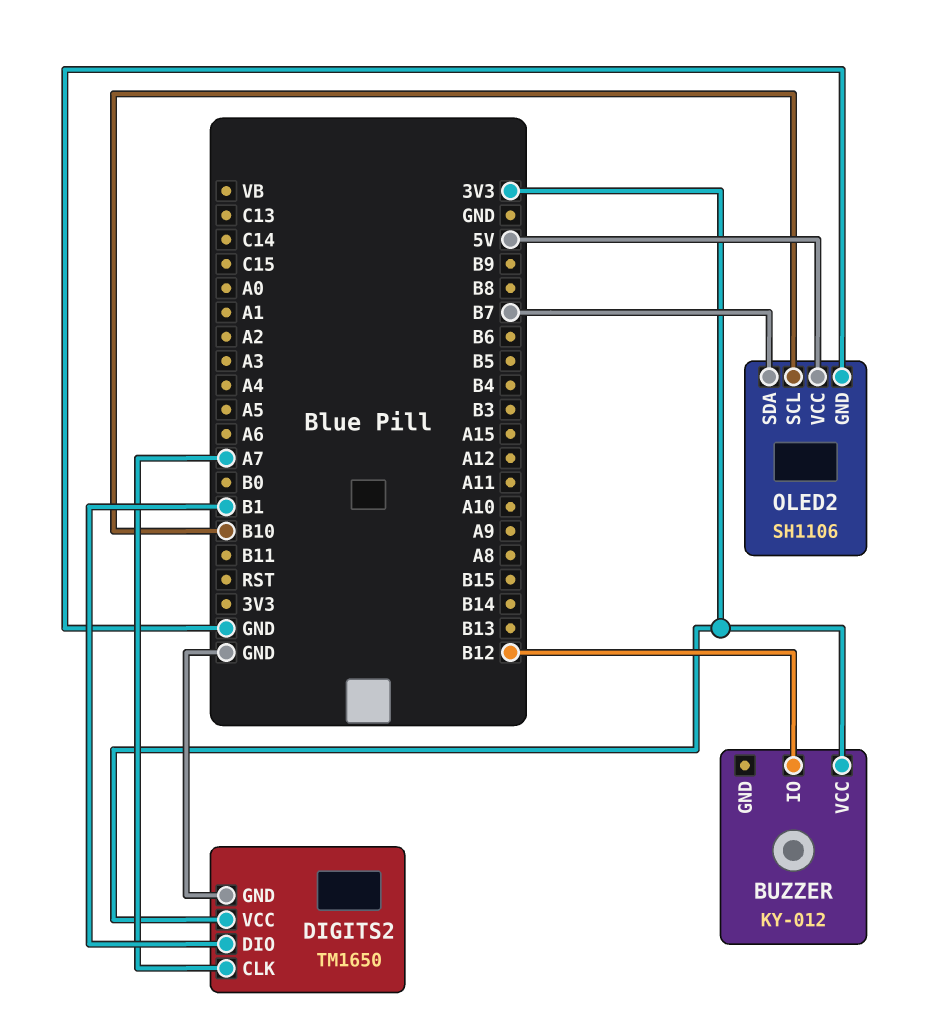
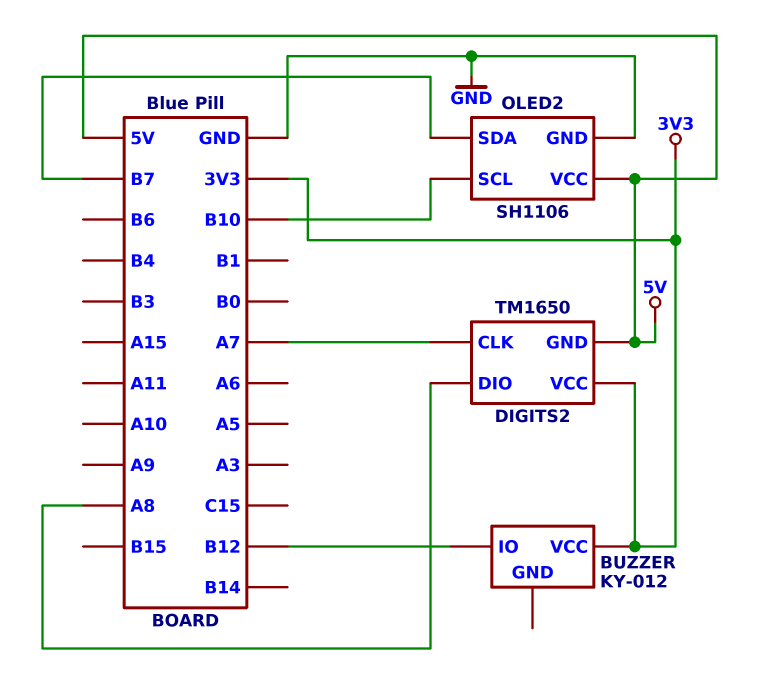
DIGITS2 pin DIO: B1 -> A8
DIGITS2 pin GND: GND -> 5V

